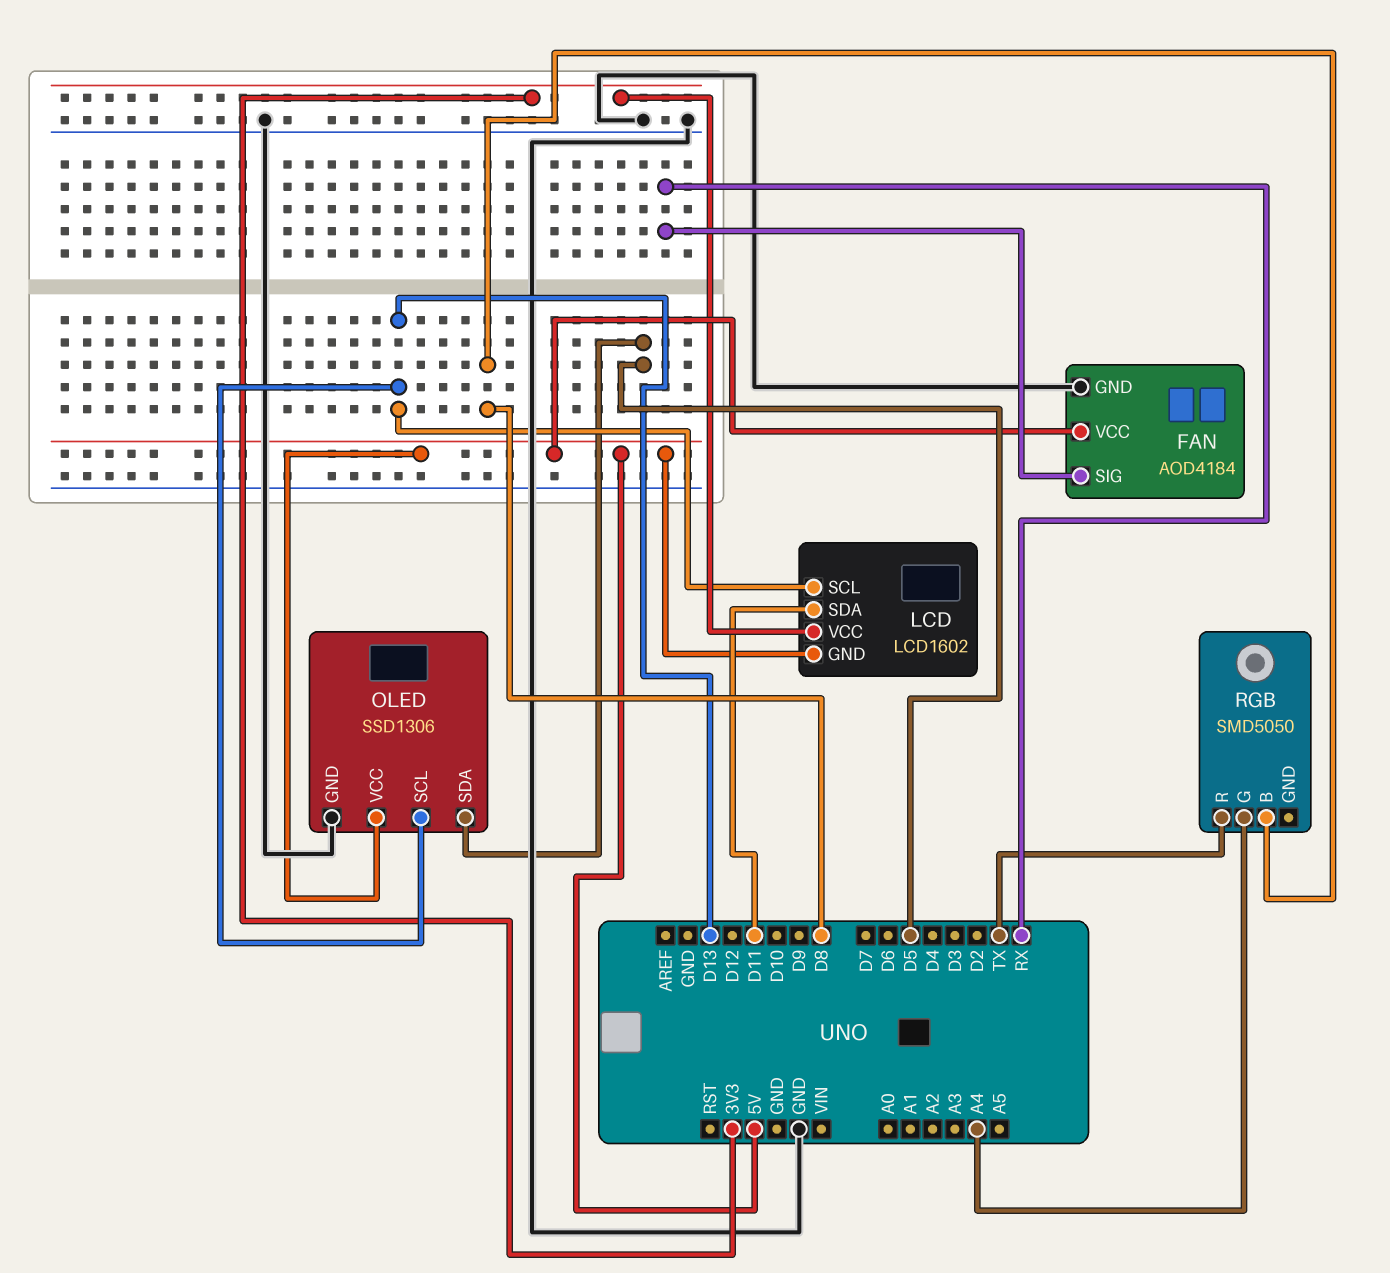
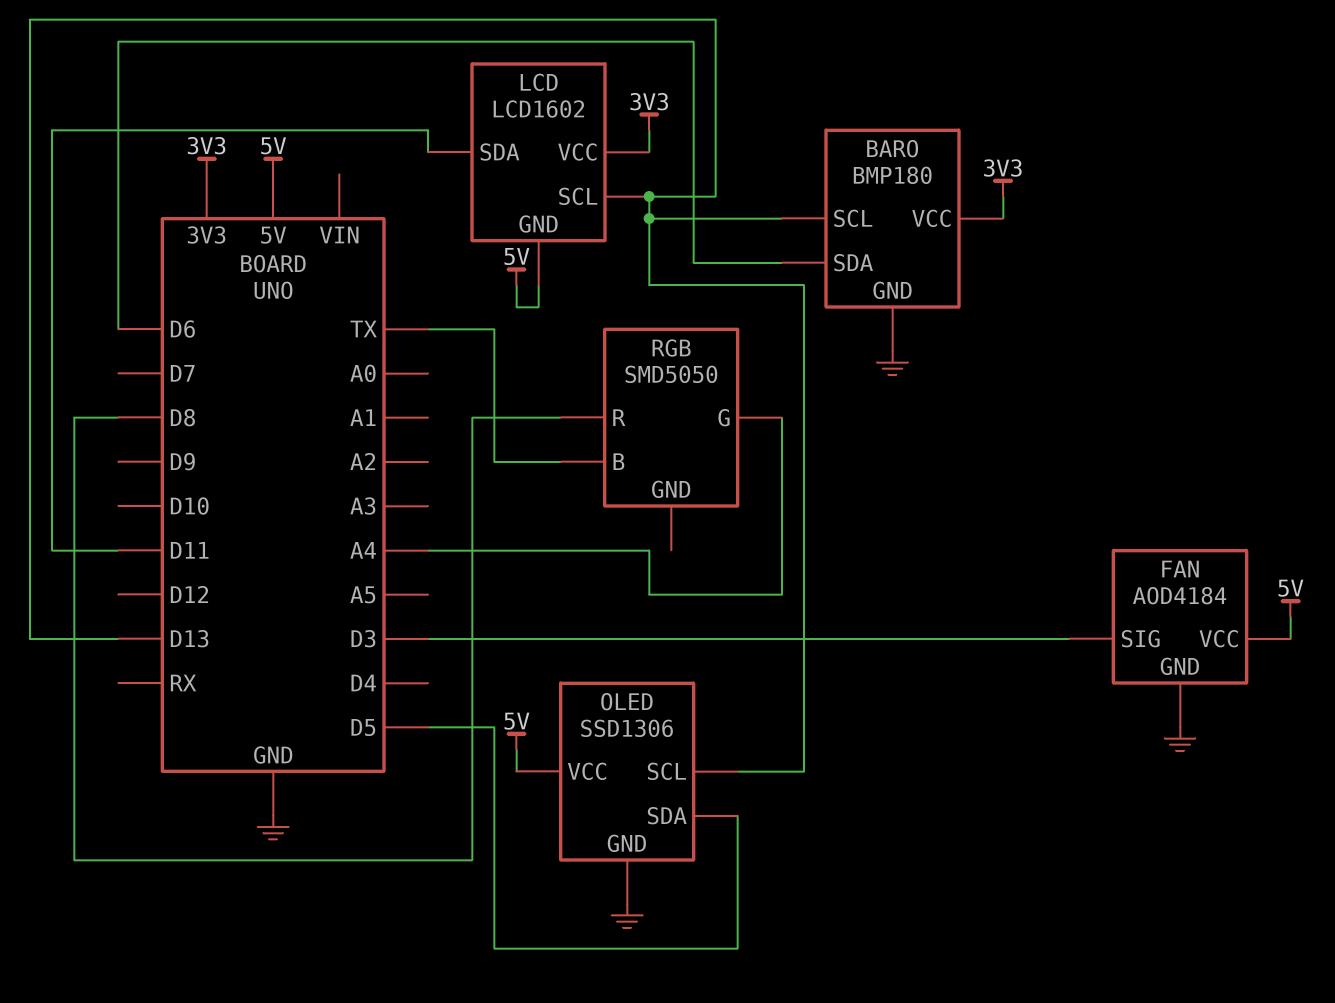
BARO: none -> BMP180
BARO pin GND: none -> GND
BARO pin SCL: none -> D13
BARO pin SDA: none -> D6
BARO pin VCC: none -> 3V3
FAN pin SIG: RX -> D3
RGB pin B: D8 -> TX
RGB pin R: TX -> D8

